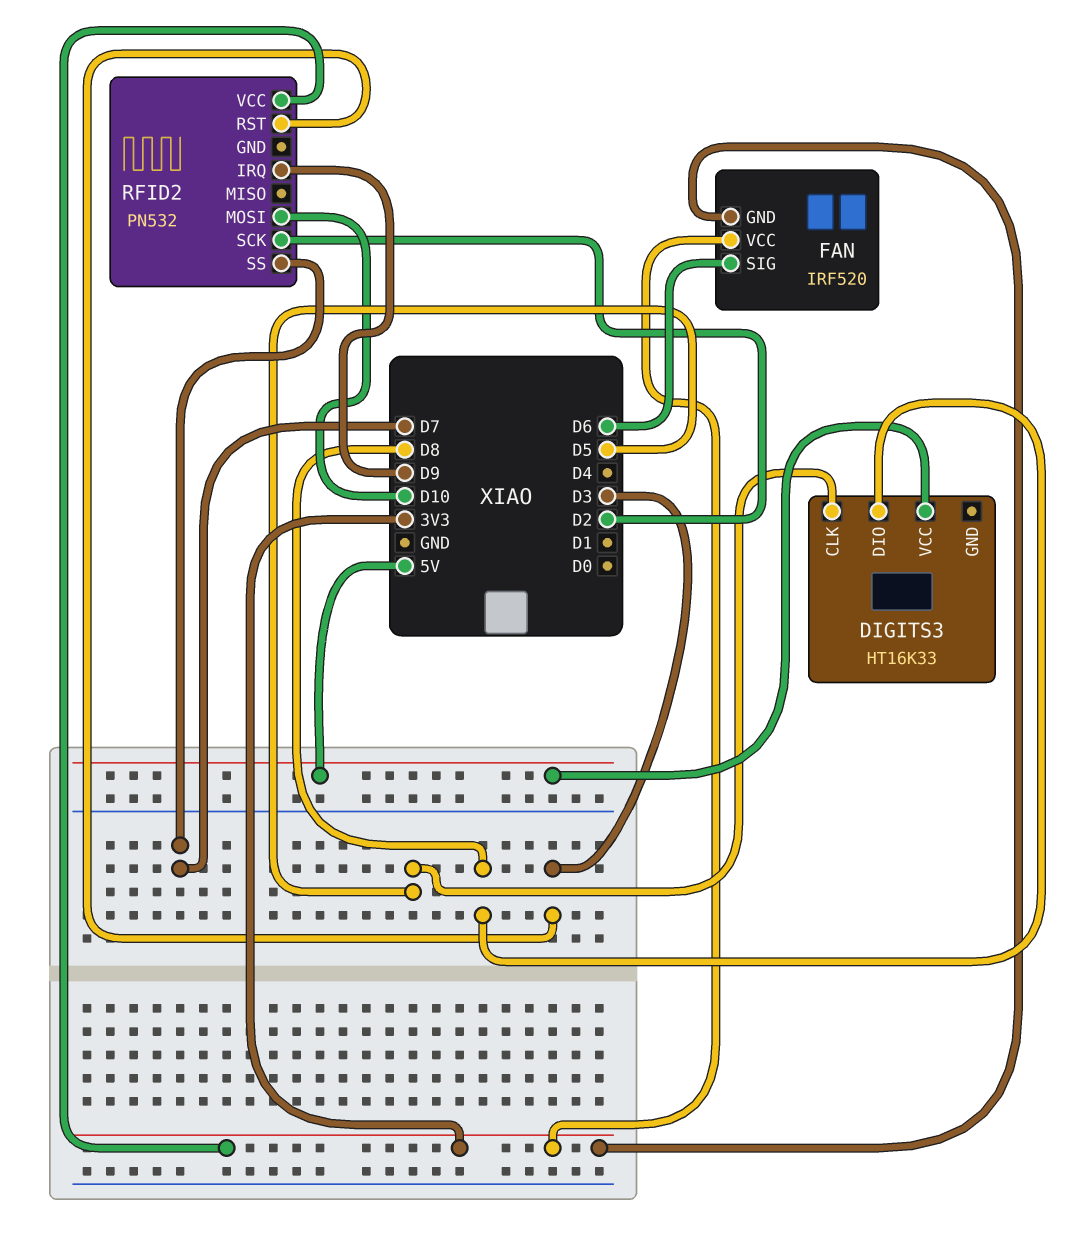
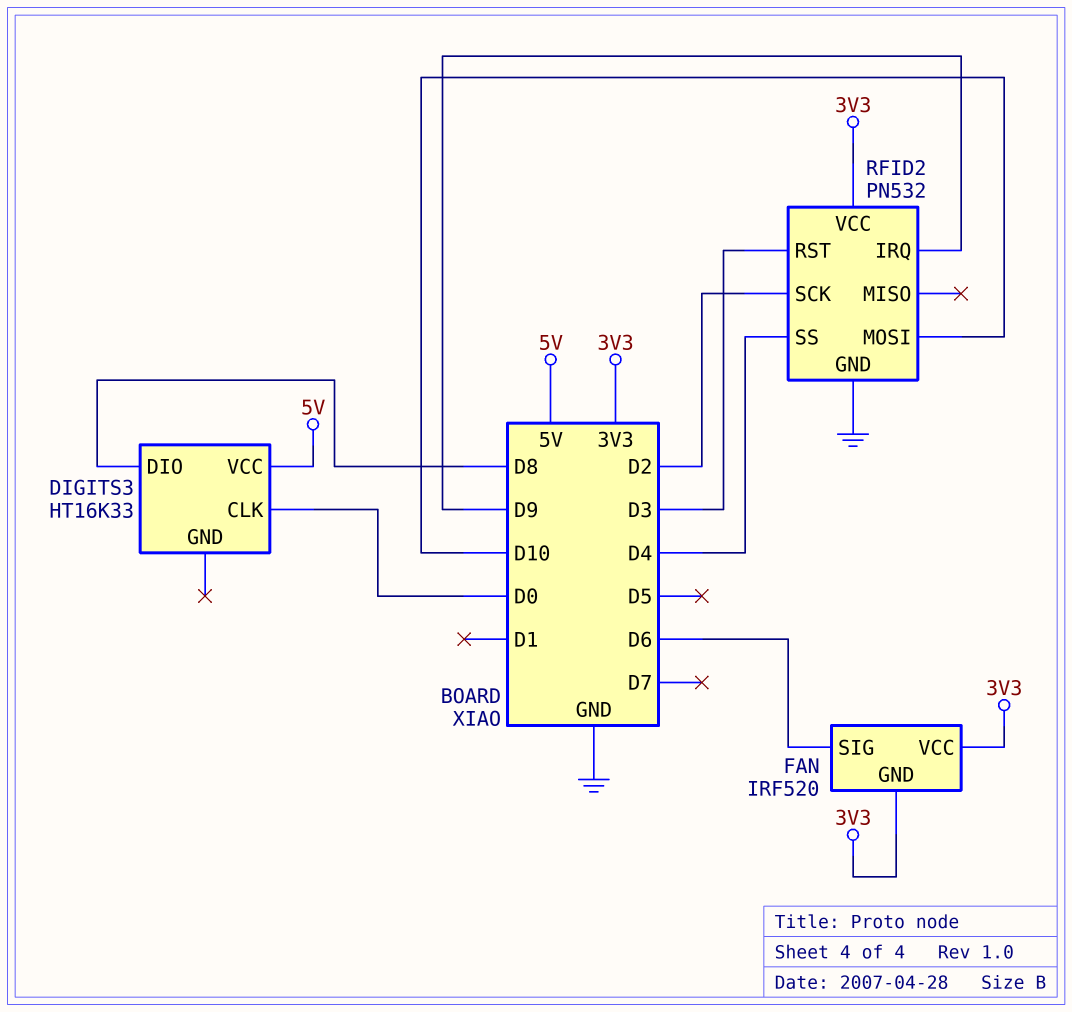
DIGITS3 pin CLK: D5 -> D0
RFID2 pin GND: none -> GND
RFID2 pin SS: D7 -> D4

